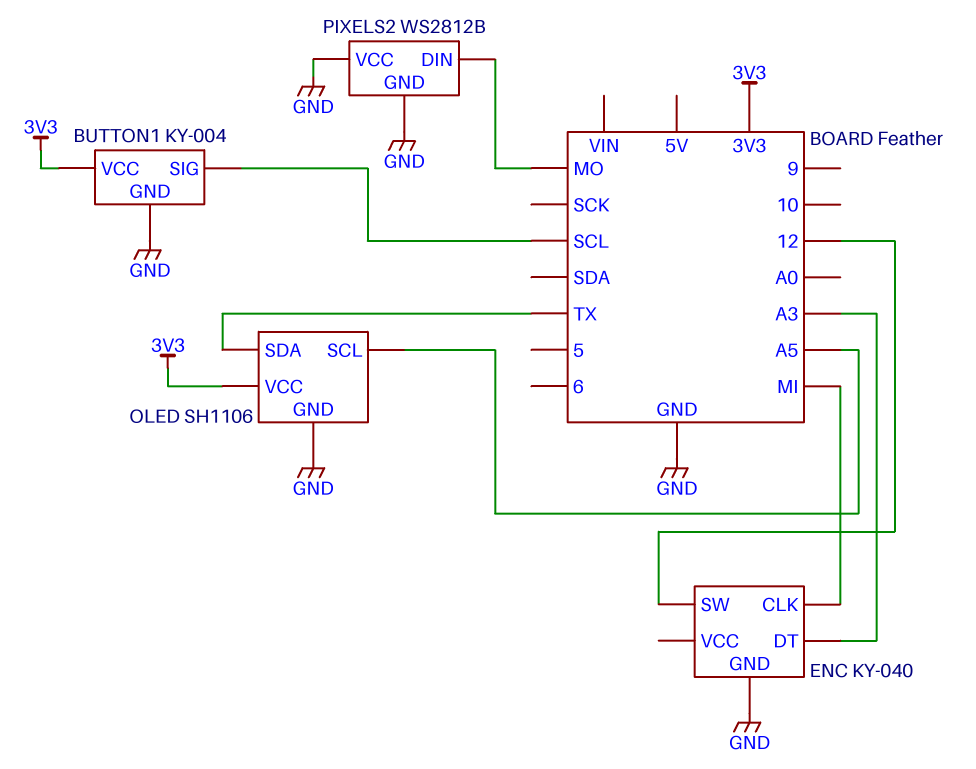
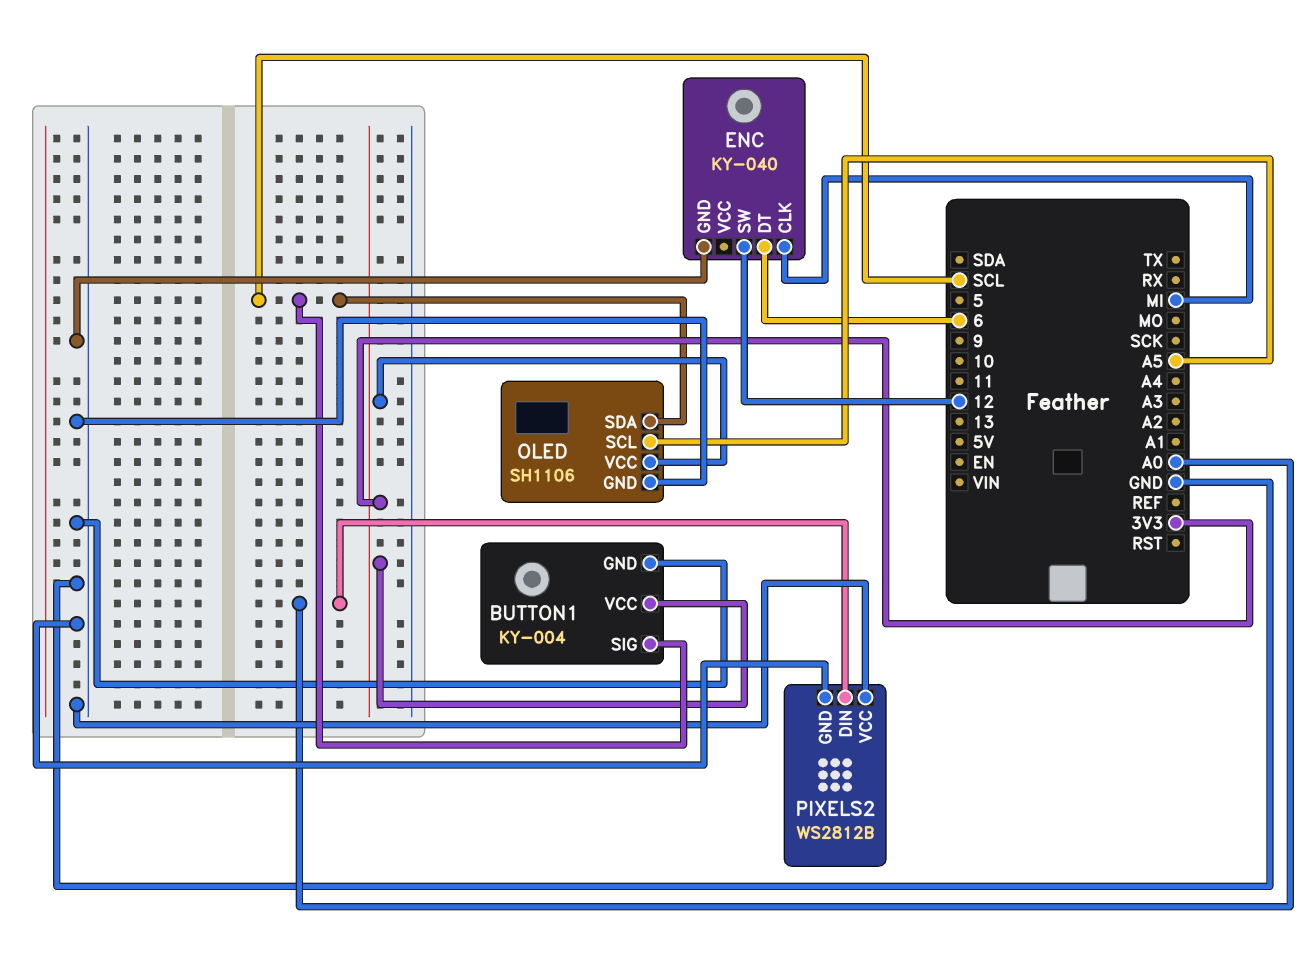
ENC pin DT: A3 -> 6
OLED pin SDA: TX -> SCL
PIXELS2 pin DIN: MO -> A0

